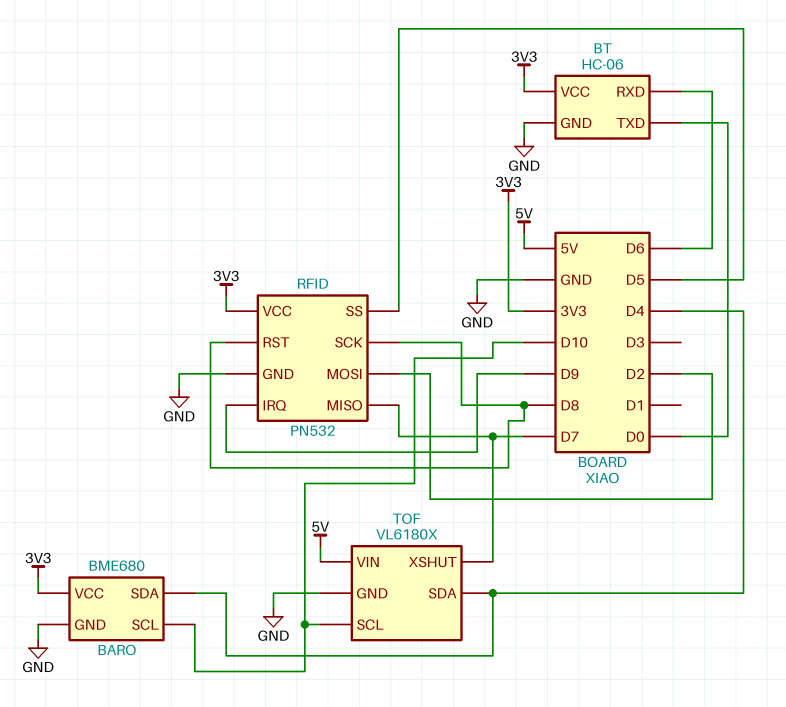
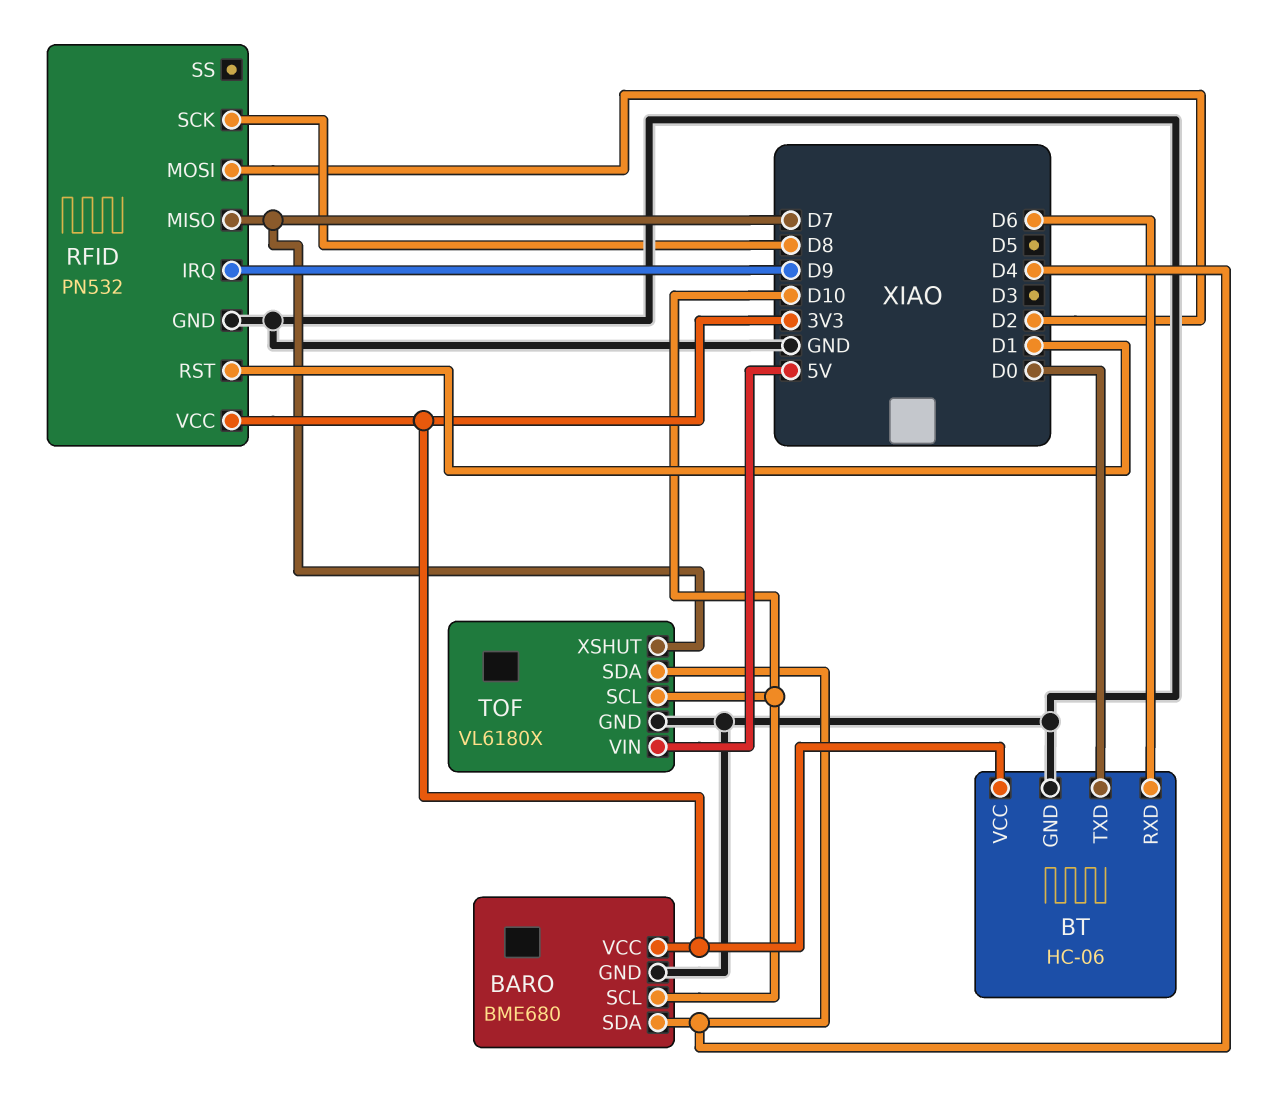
RFID pin RST: D8 -> D1
RFID pin SS: D5 -> none

